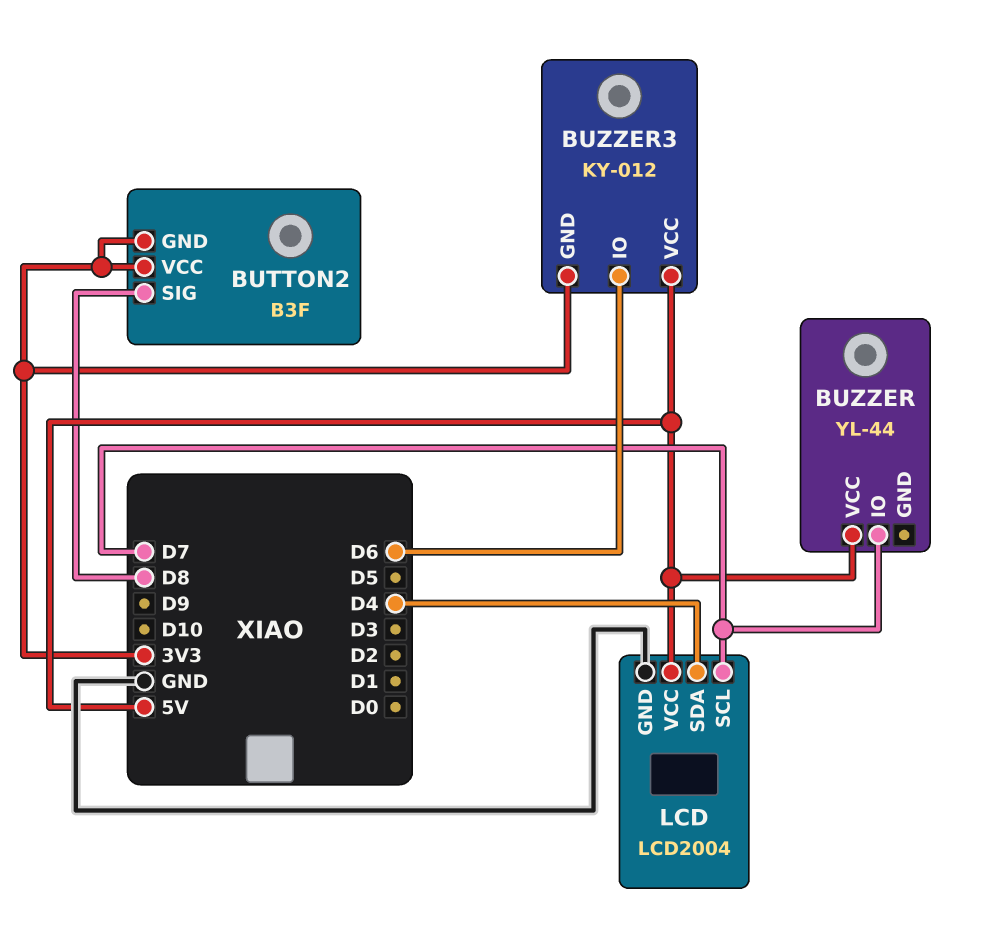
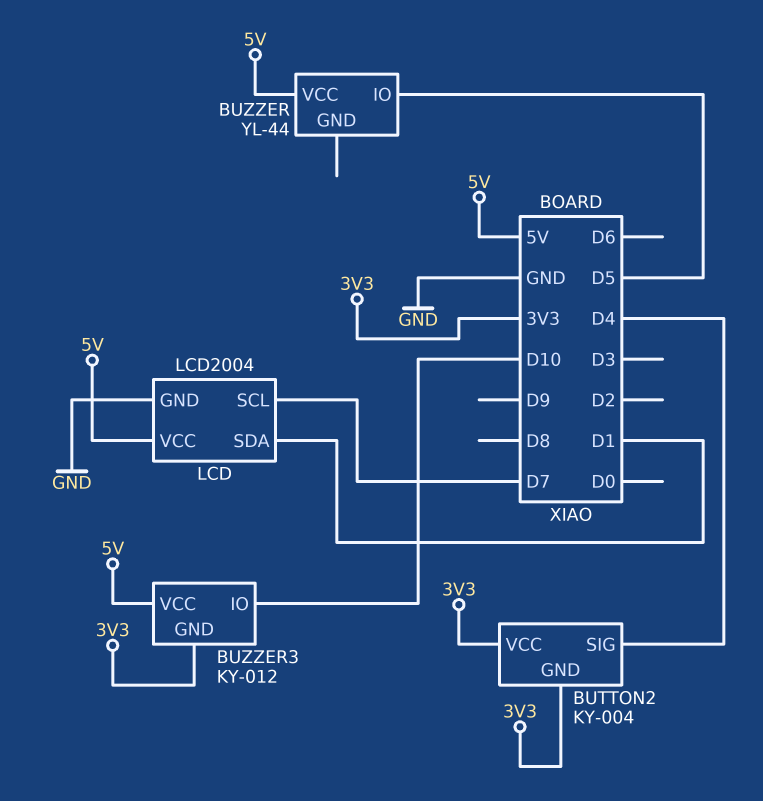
BUTTON2: B3F -> KY-004
BUTTON2 pin SIG: D8 -> D4
BUZZER pin IO: D7 -> D5
BUZZER3 pin IO: D6 -> D10
LCD pin SDA: D4 -> D1

